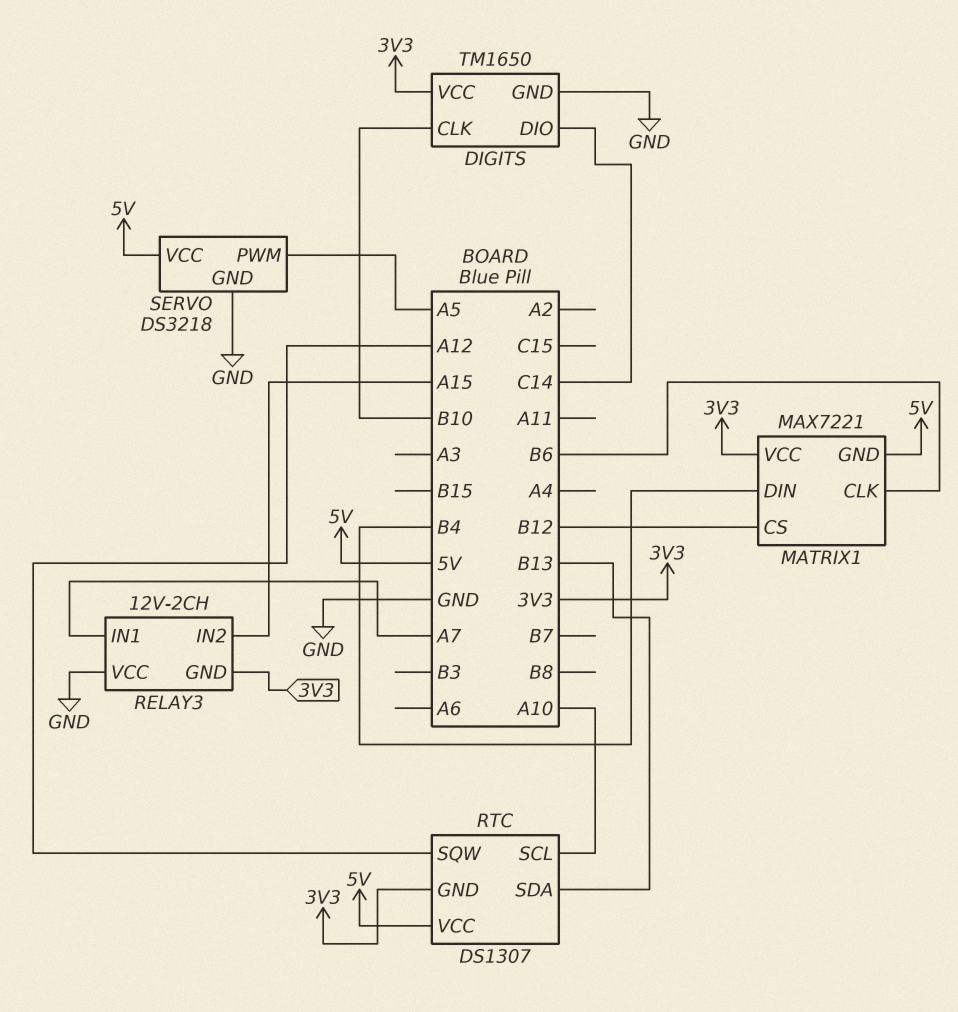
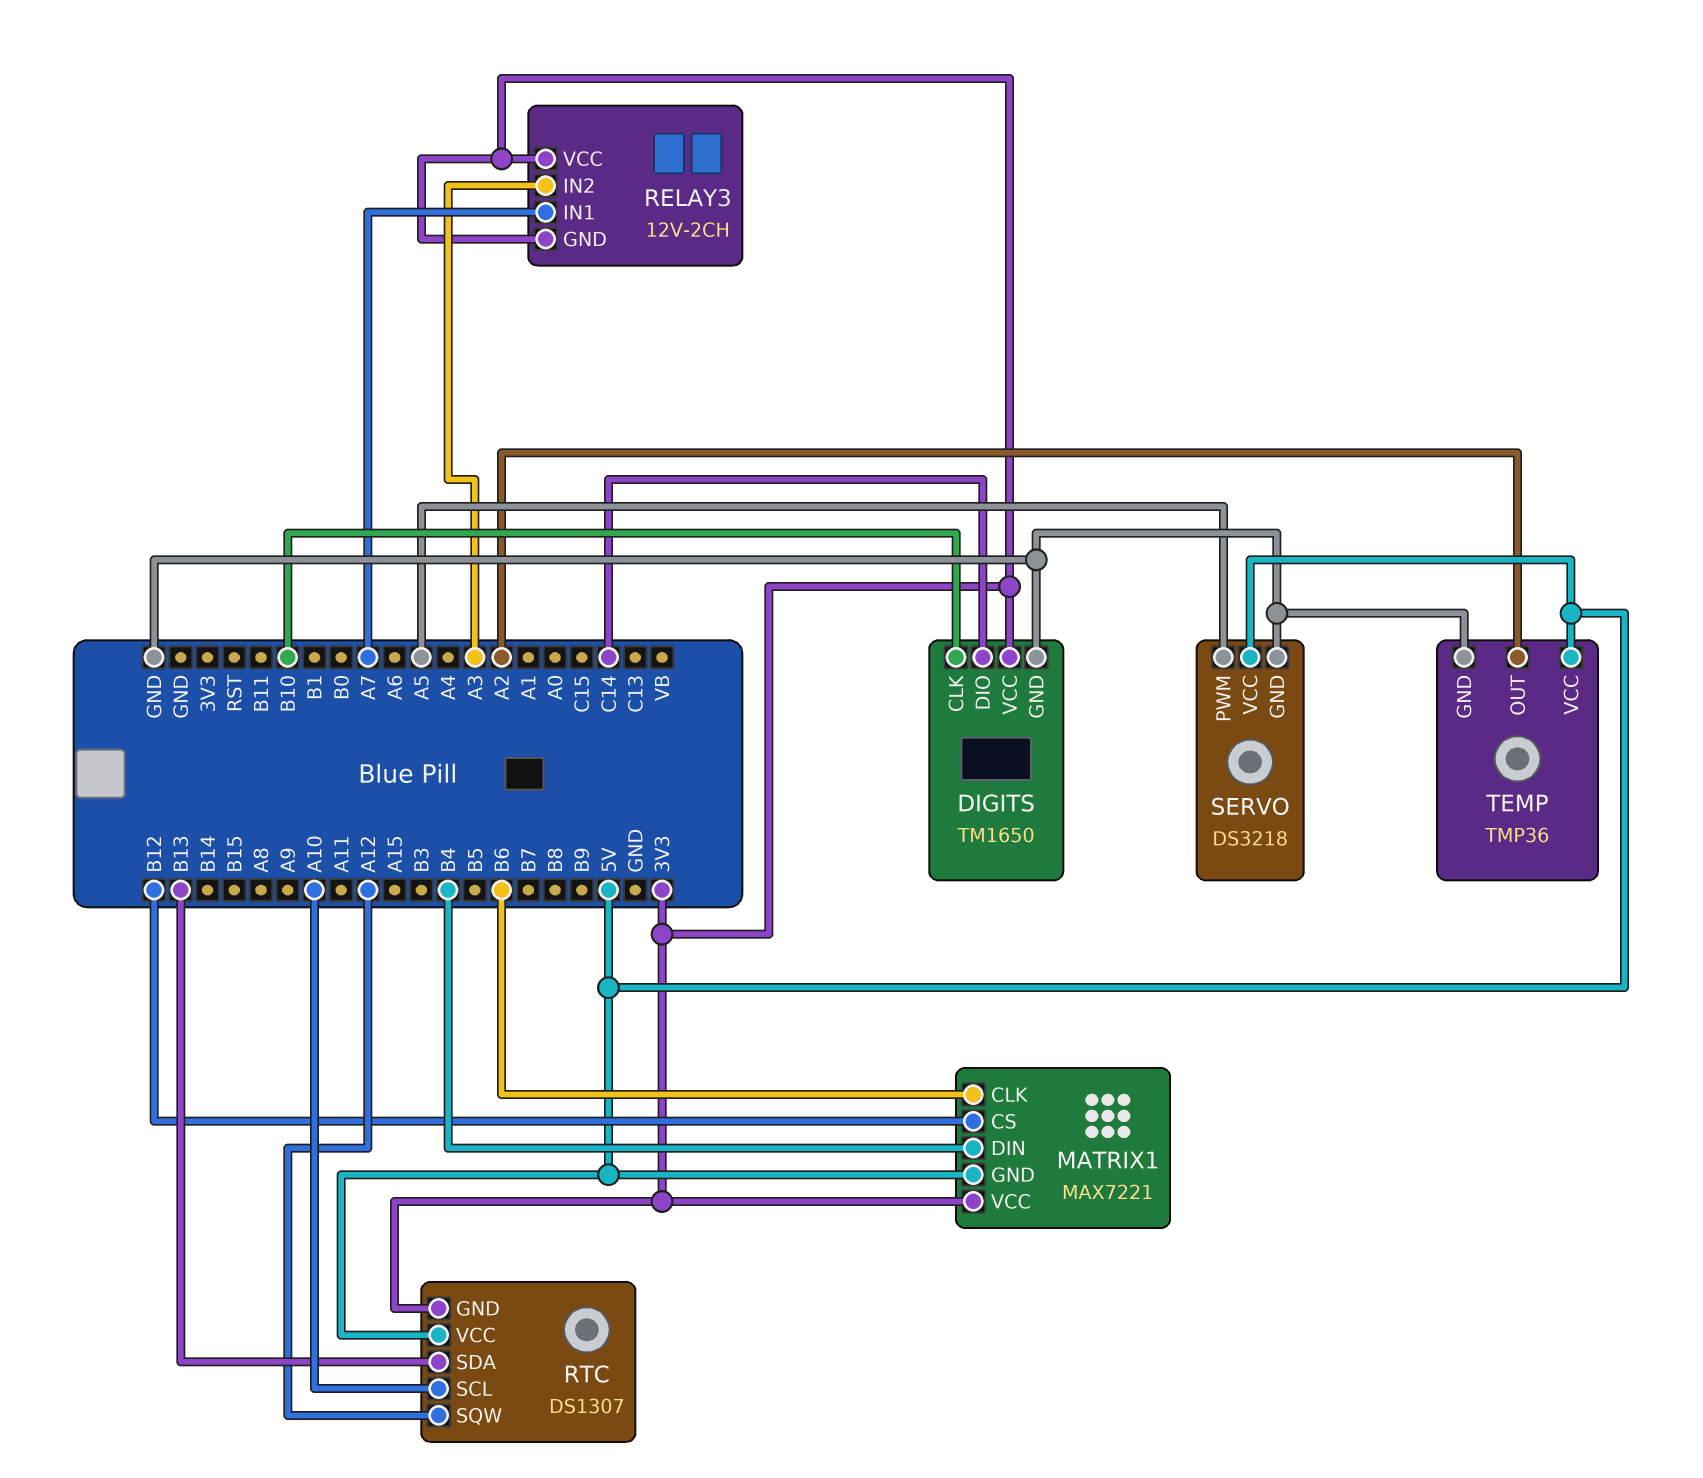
RELAY3 pin IN2: A15 -> A3
RELAY3 pin VCC: GND -> 3V3
TEMP: none -> TMP36
TEMP pin GND: none -> GND
TEMP pin OUT: none -> A2
TEMP pin VCC: none -> 5V

